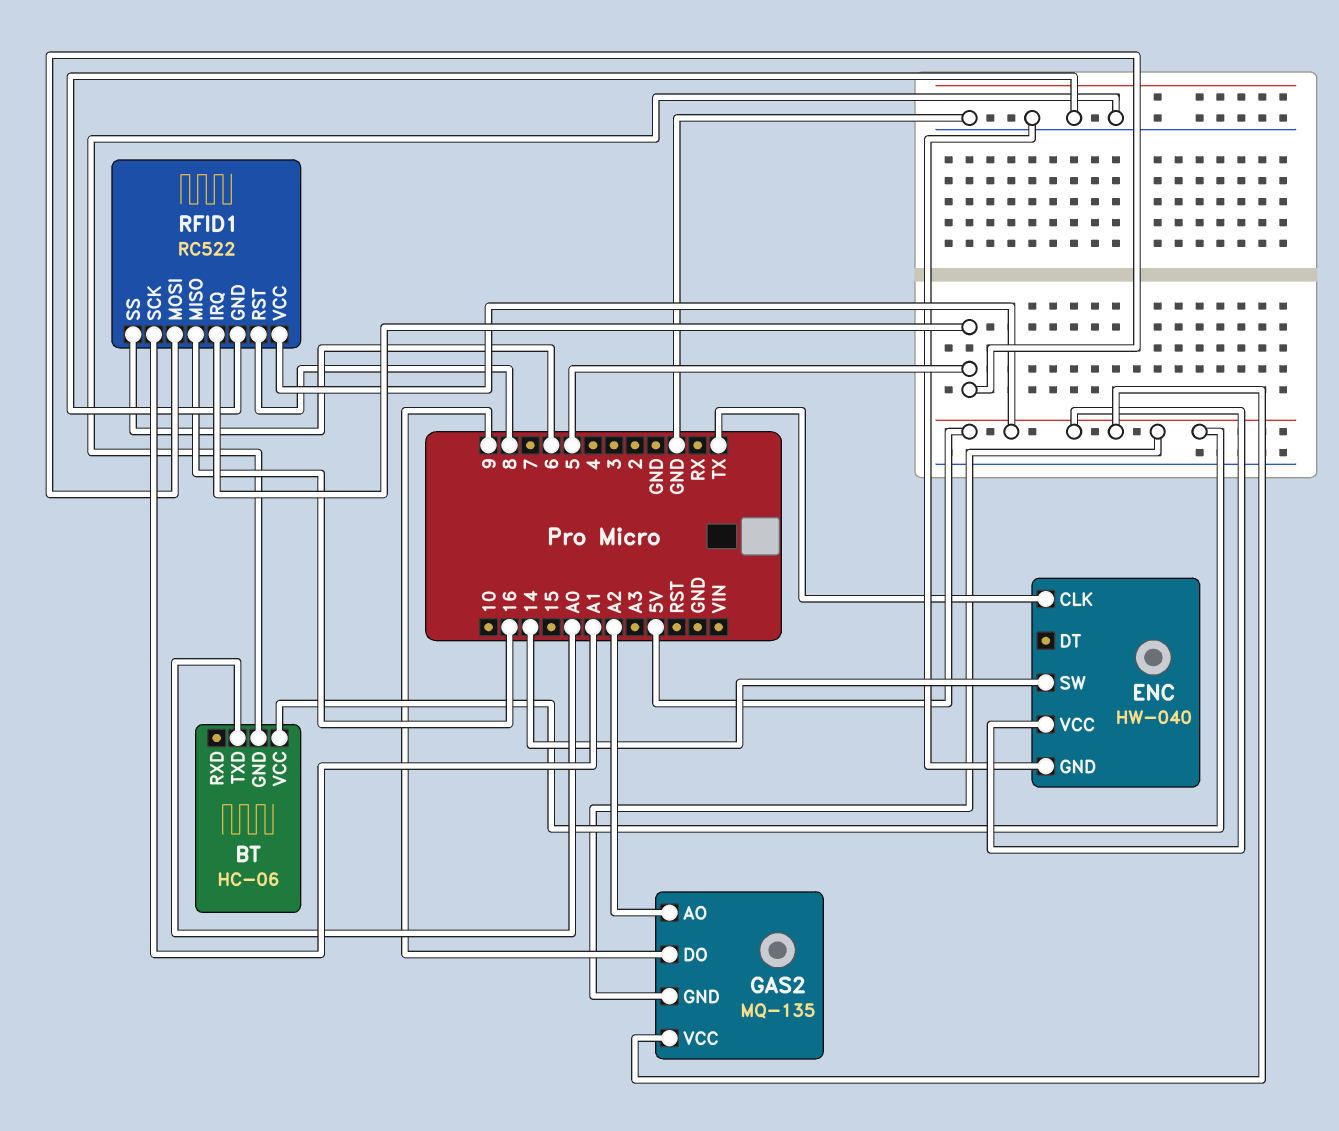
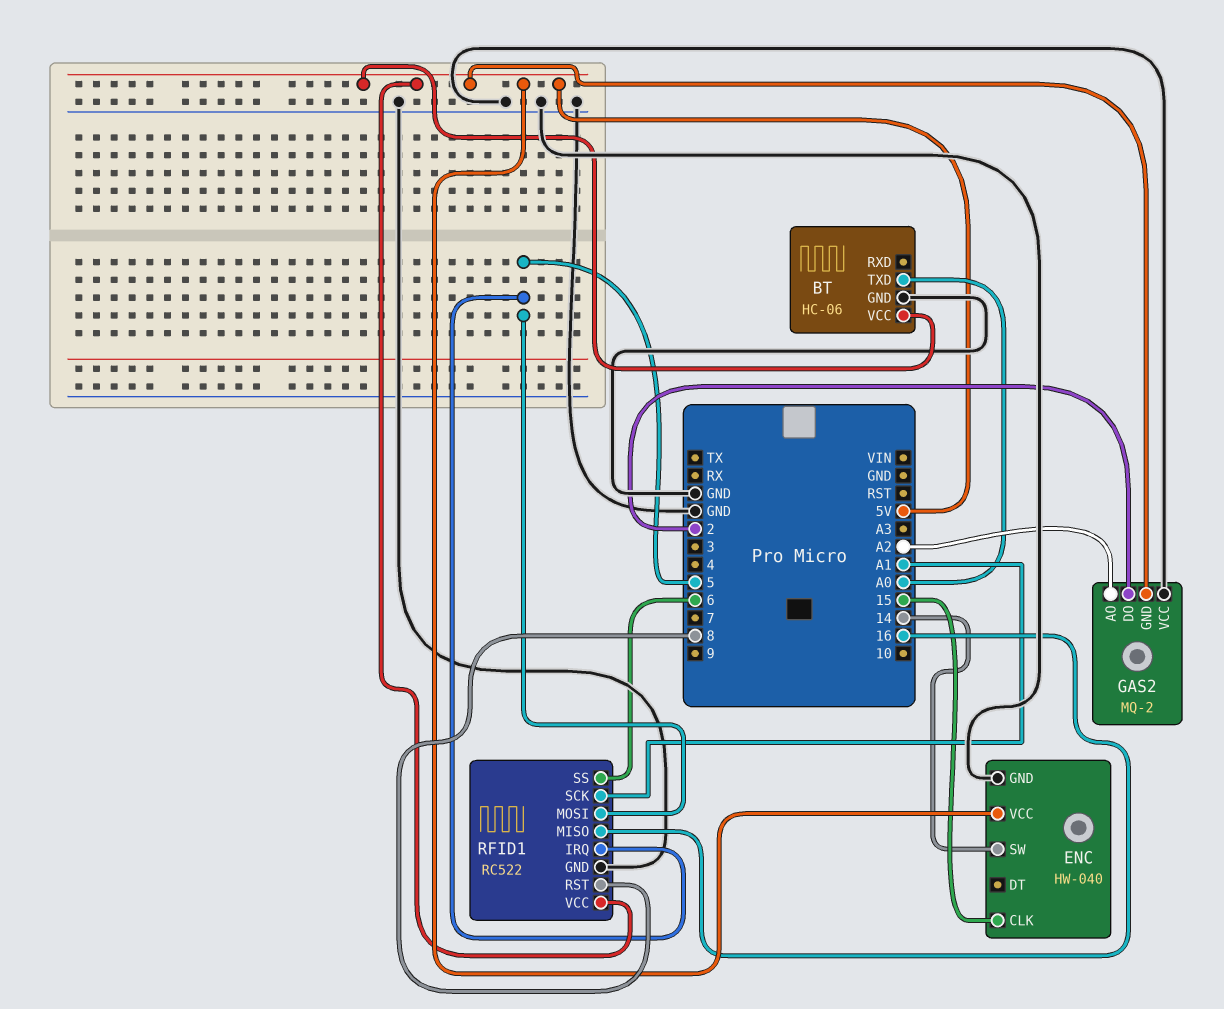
ENC pin CLK: TX -> 15
GAS2: MQ-135 -> MQ-2
GAS2 pin DO: 9 -> 2
GAS2 pin VCC: 5V -> GND

